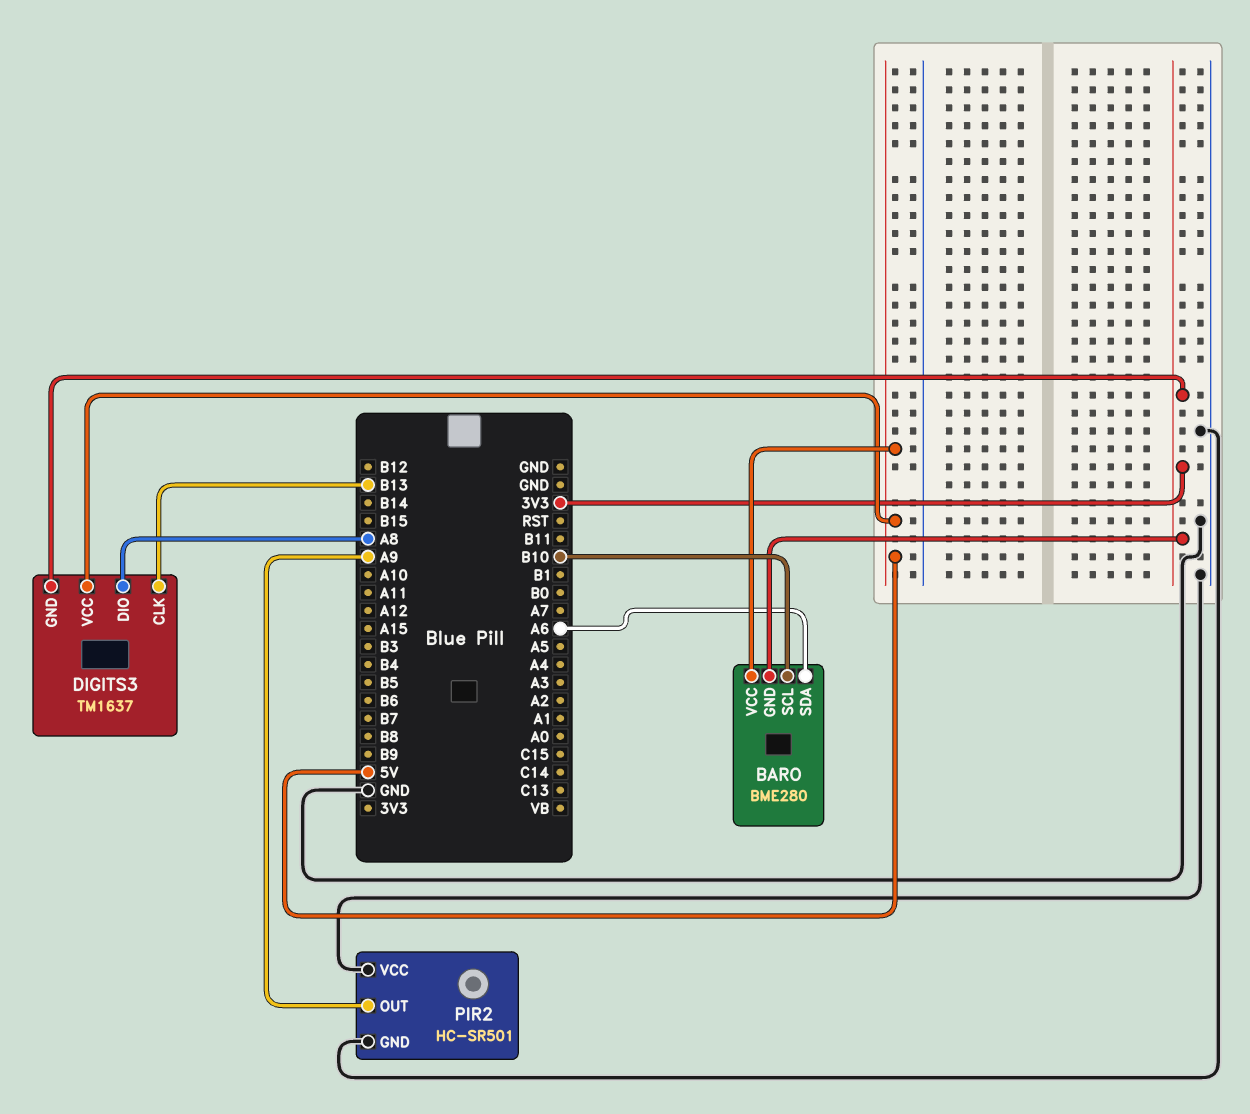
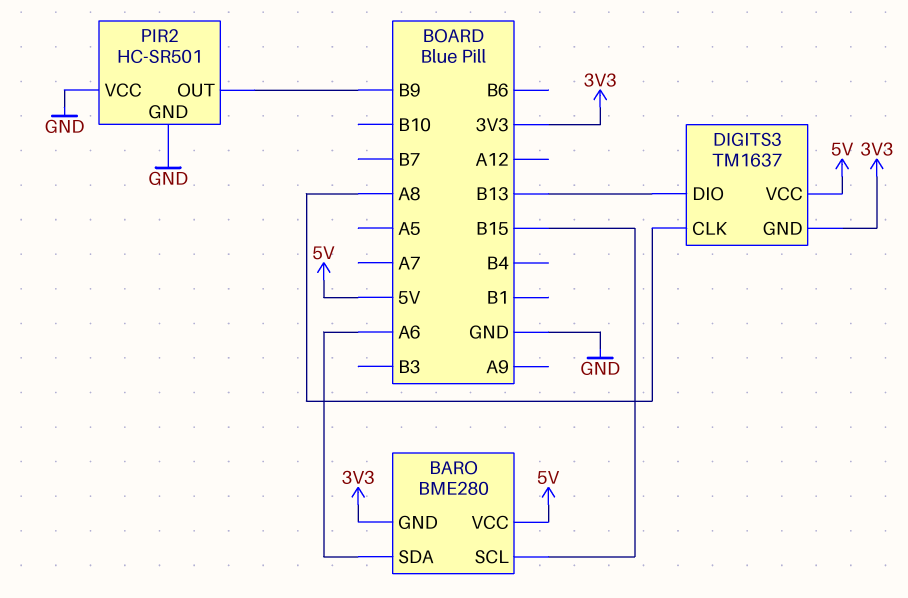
BARO pin SCL: B10 -> B15
DIGITS3 pin CLK: B13 -> A8
DIGITS3 pin DIO: A8 -> B13
PIR2 pin OUT: A9 -> B9

